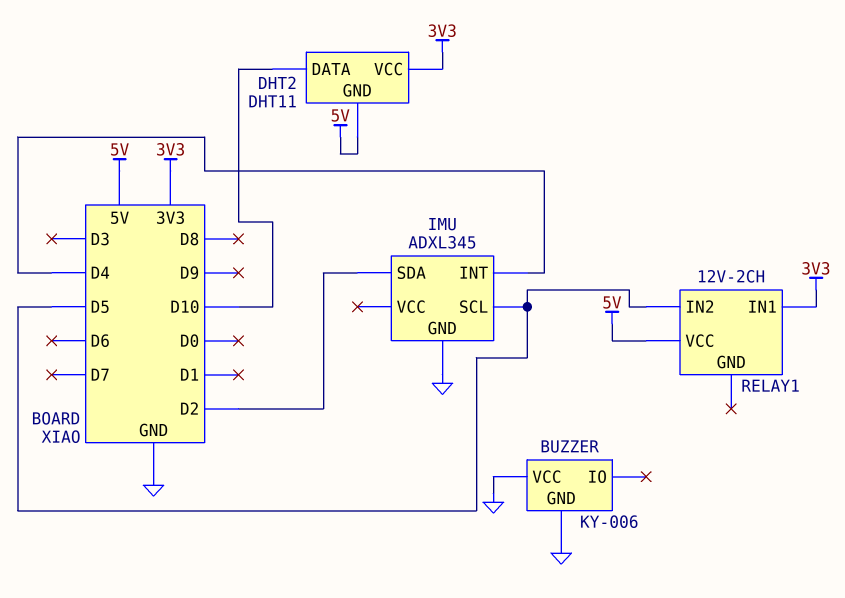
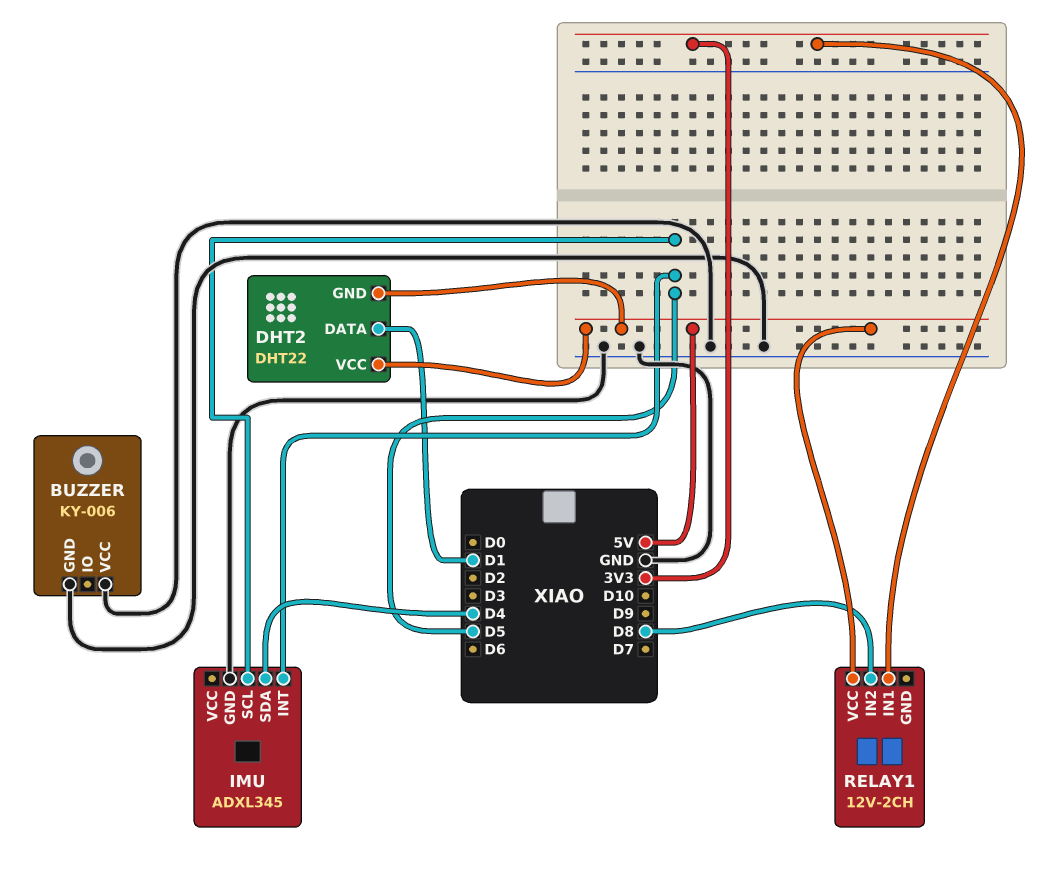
DHT2: DHT11 -> DHT22
DHT2 pin DATA: D10 -> D1
DHT2 pin VCC: 3V3 -> 5V
IMU pin INT: D4 -> D5
IMU pin SDA: D2 -> D4
RELAY1 pin IN2: D5 -> D8

